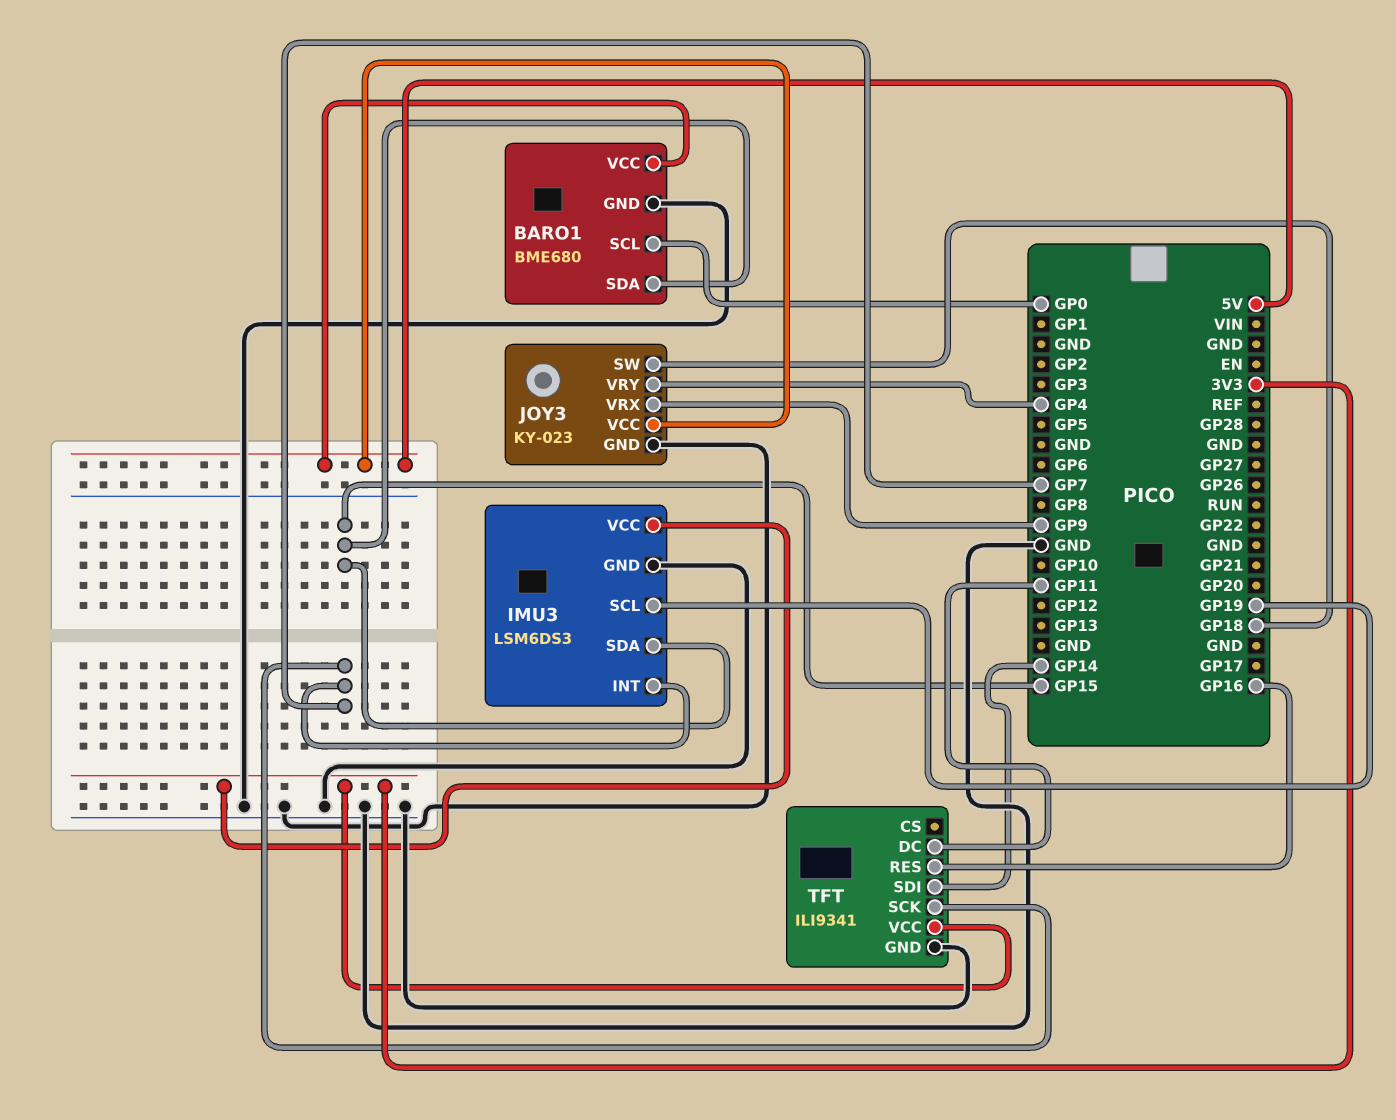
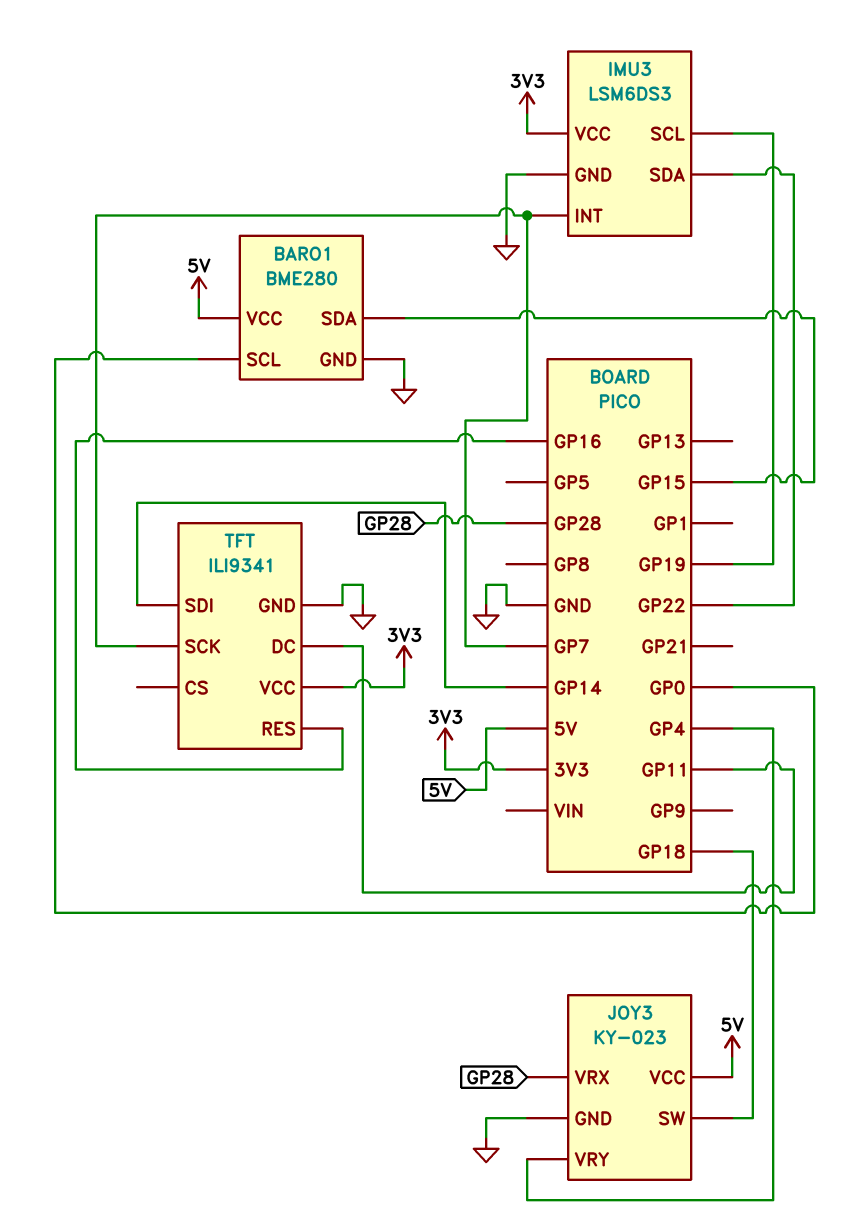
BARO1: BME680 -> BME280
IMU3 pin SDA: GP15 -> GP22
JOY3 pin VRX: GP9 -> GP28

